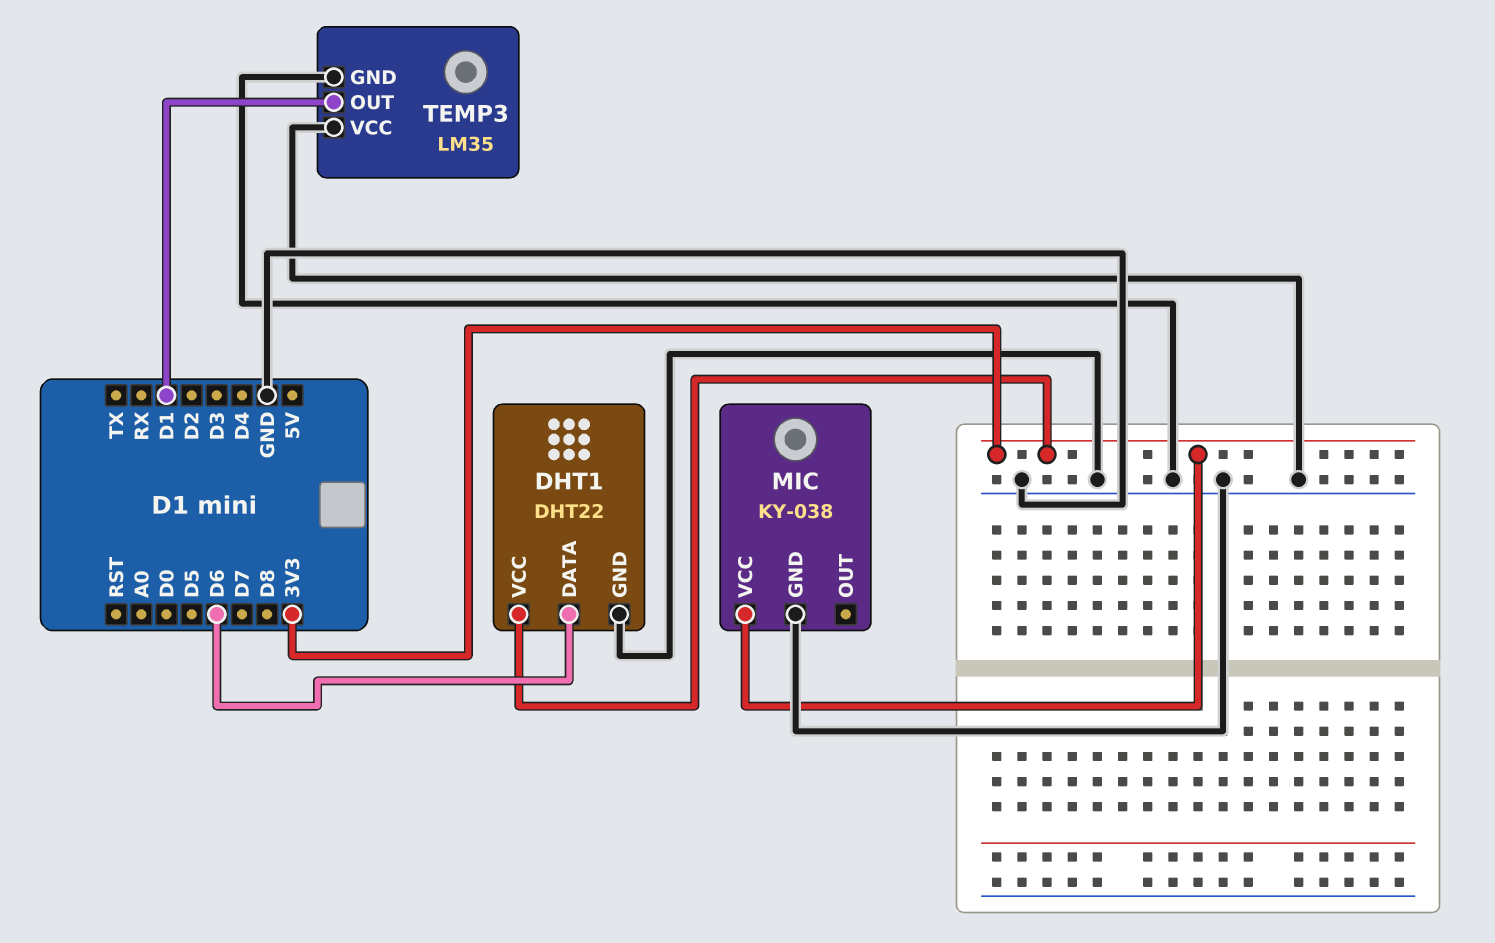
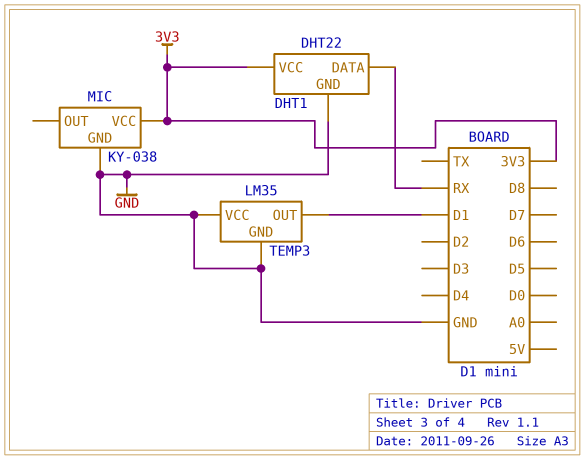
DHT1 pin DATA: D6 -> RX

